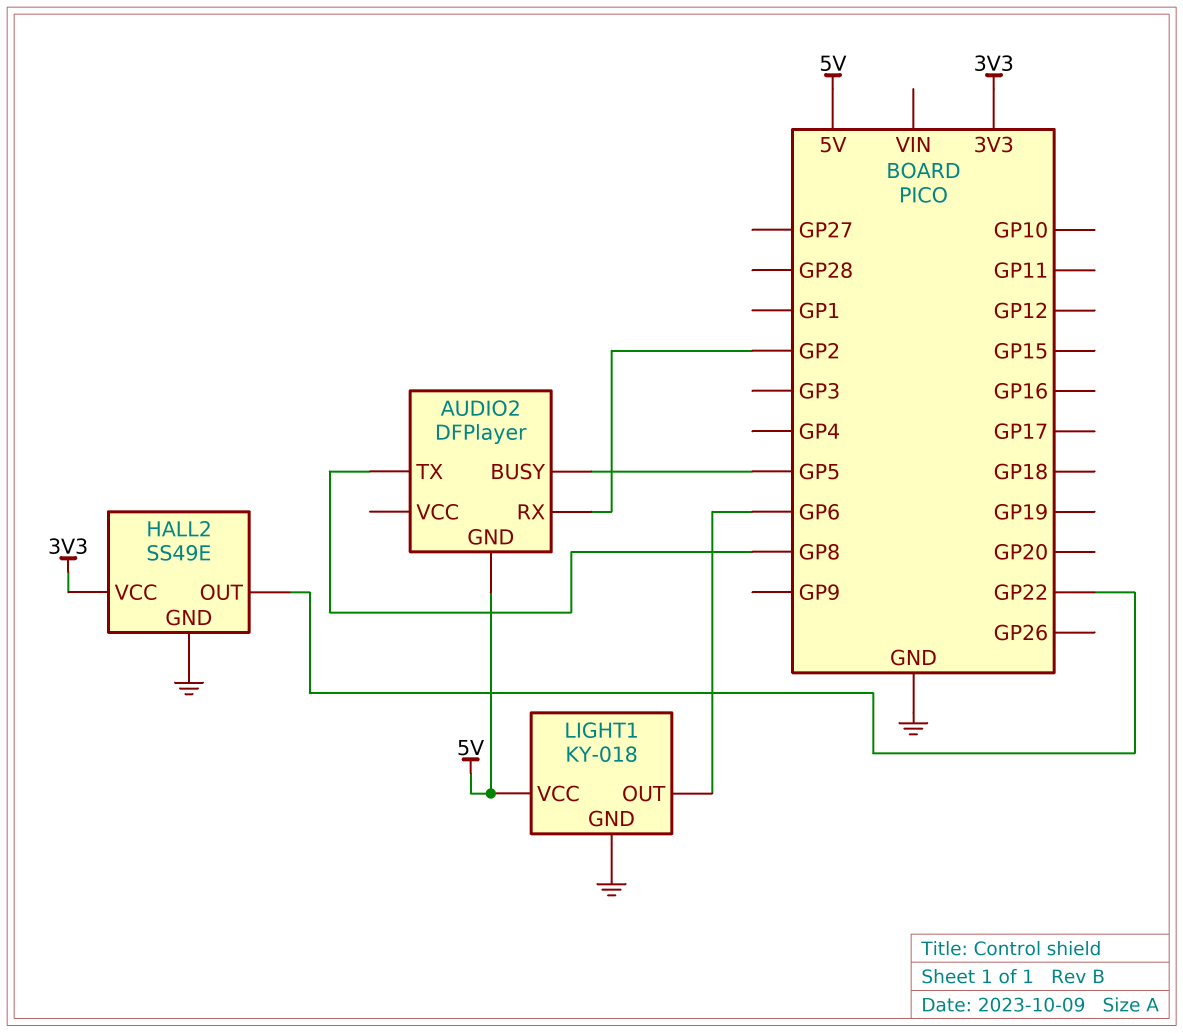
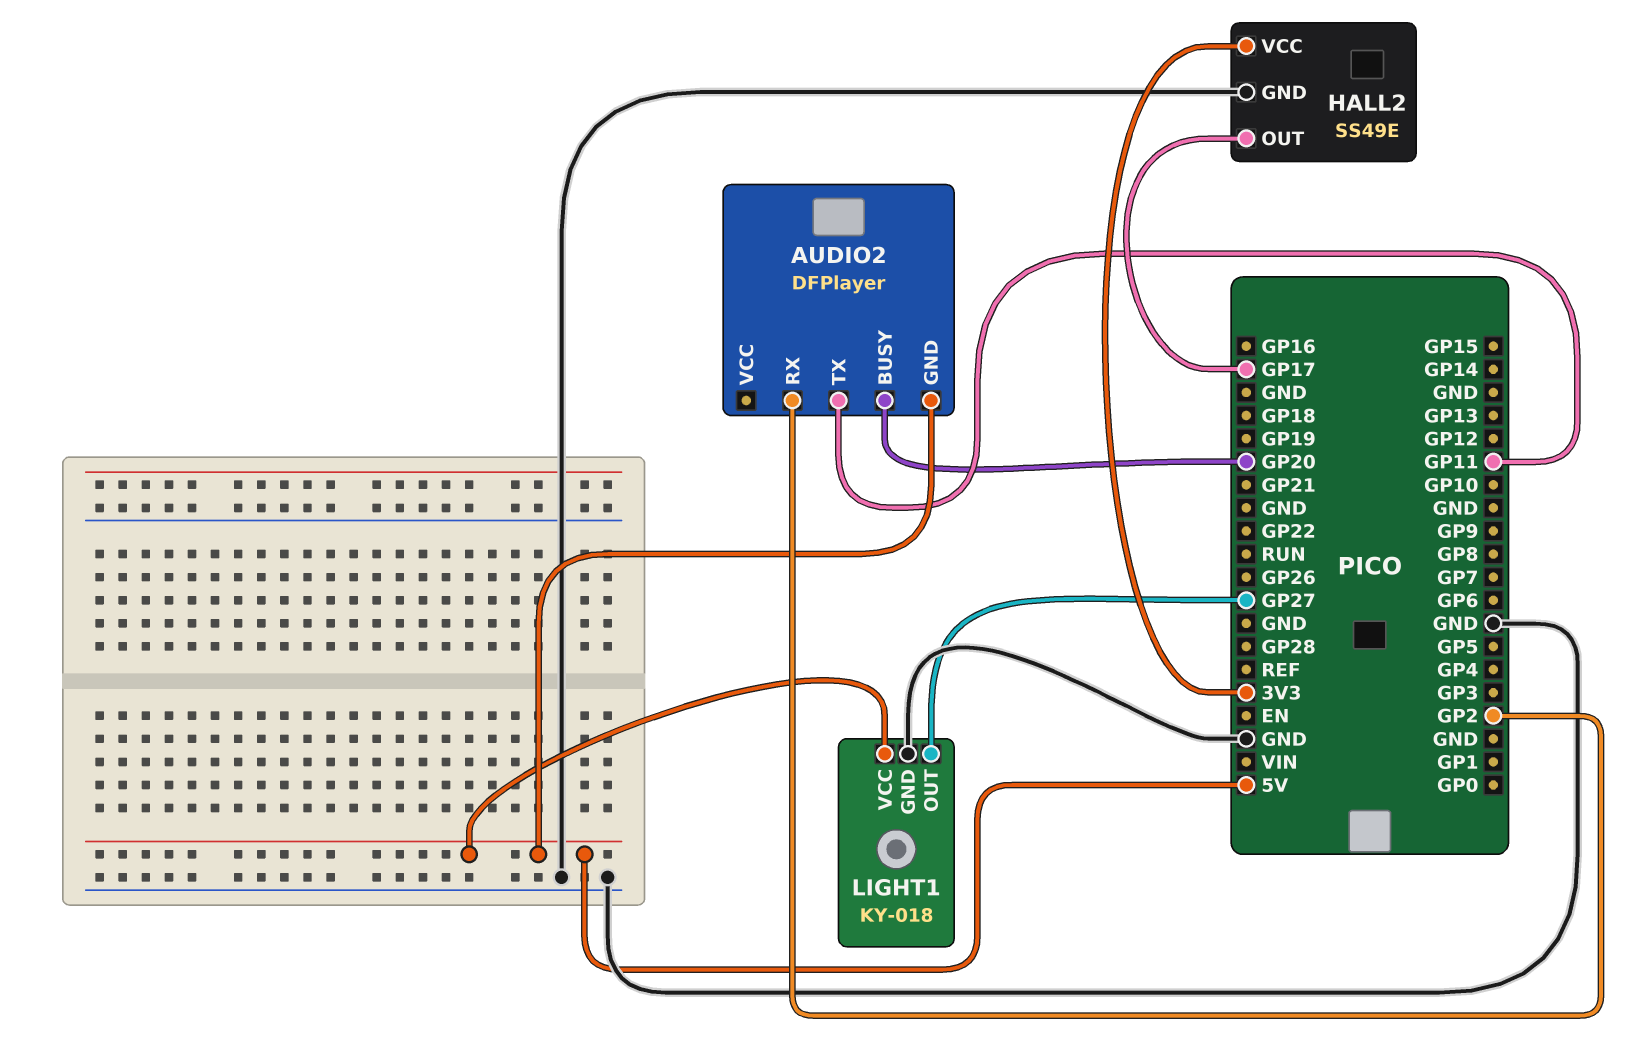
AUDIO2 pin BUSY: GP5 -> GP20
AUDIO2 pin TX: GP8 -> GP11
HALL2 pin OUT: GP22 -> GP17
LIGHT1 pin OUT: GP6 -> GP27

